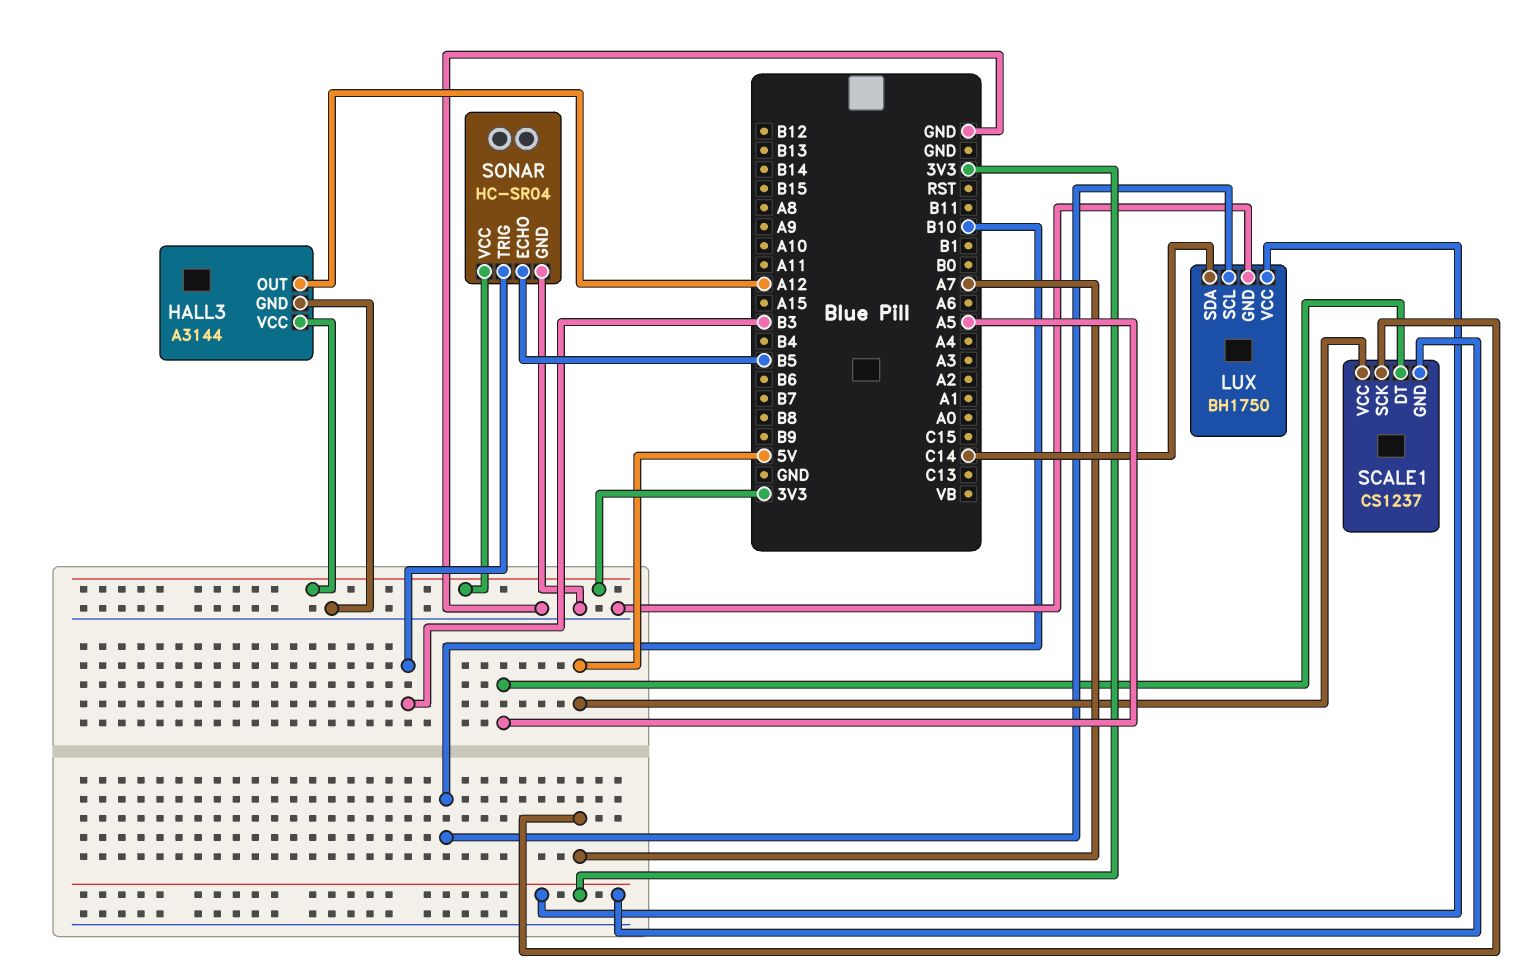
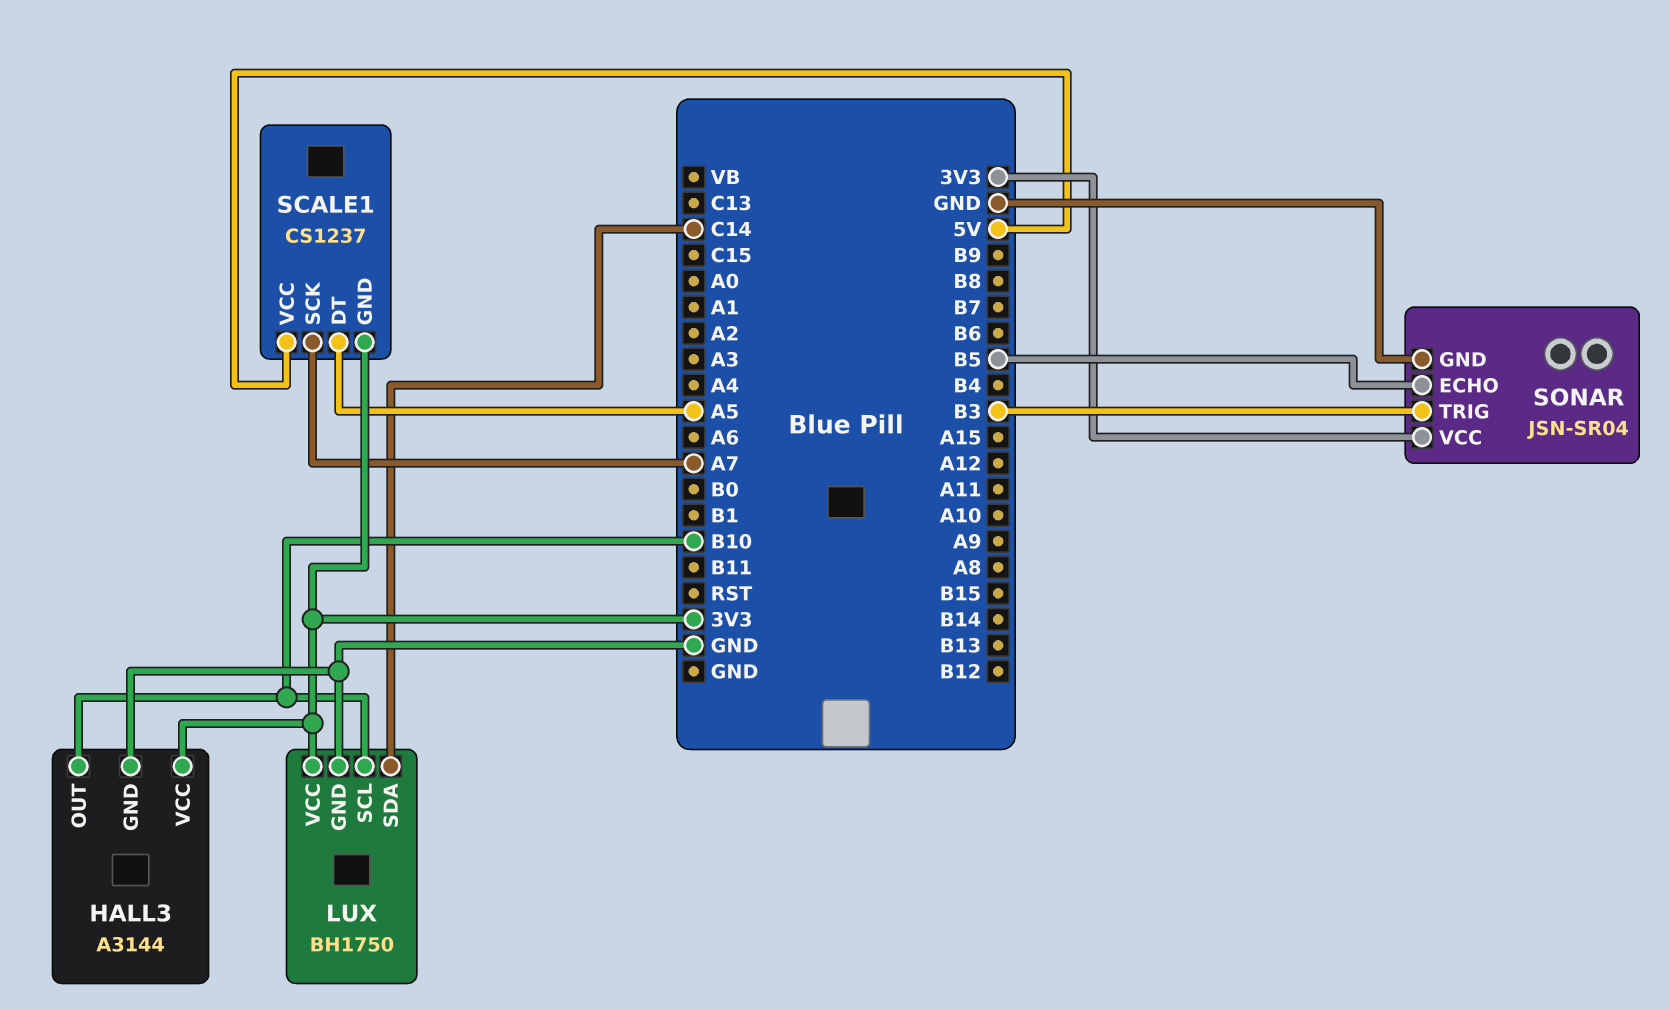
HALL3 pin OUT: A12 -> B10
SONAR: HC-SR04 -> JSN-SR04

